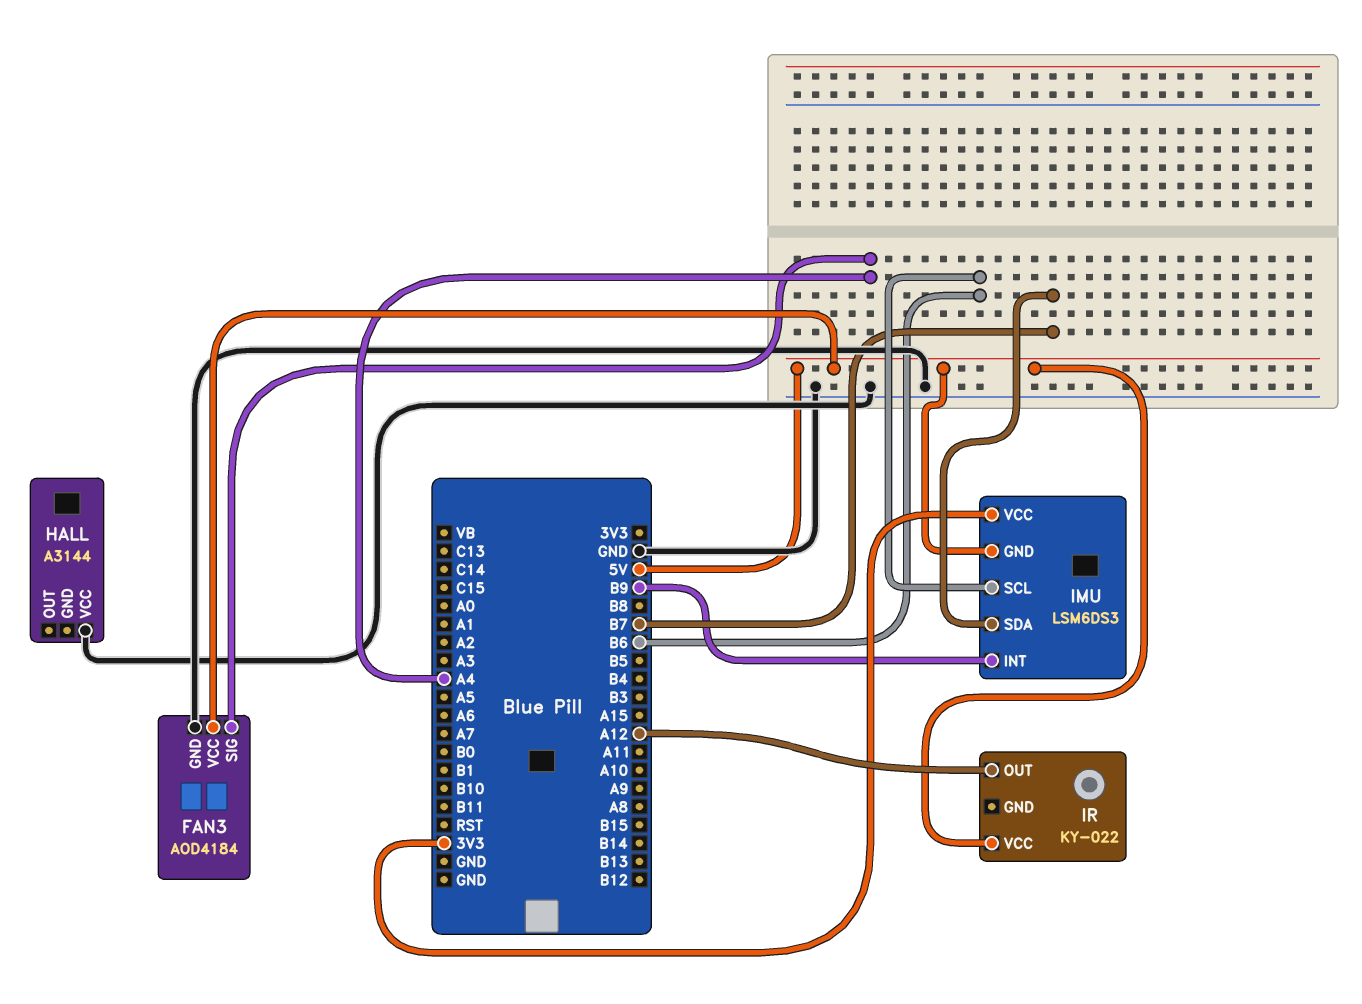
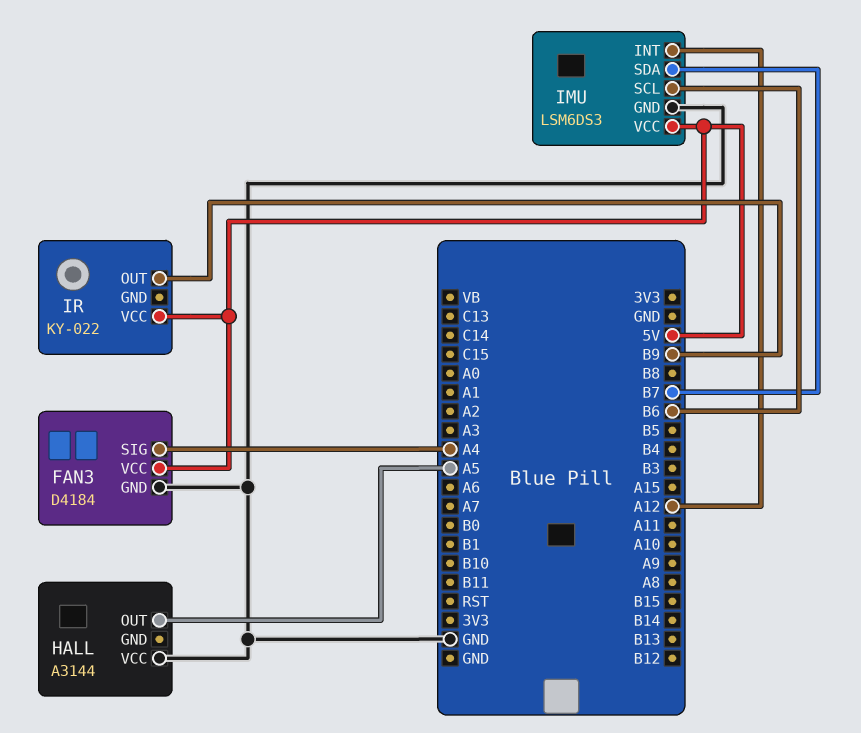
FAN3: AOD4184 -> D4184
HALL pin OUT: none -> A5
IMU pin GND: 5V -> GND
IMU pin INT: B9 -> A12
IMU pin VCC: 3V3 -> 5V
IR pin OUT: A12 -> B9

